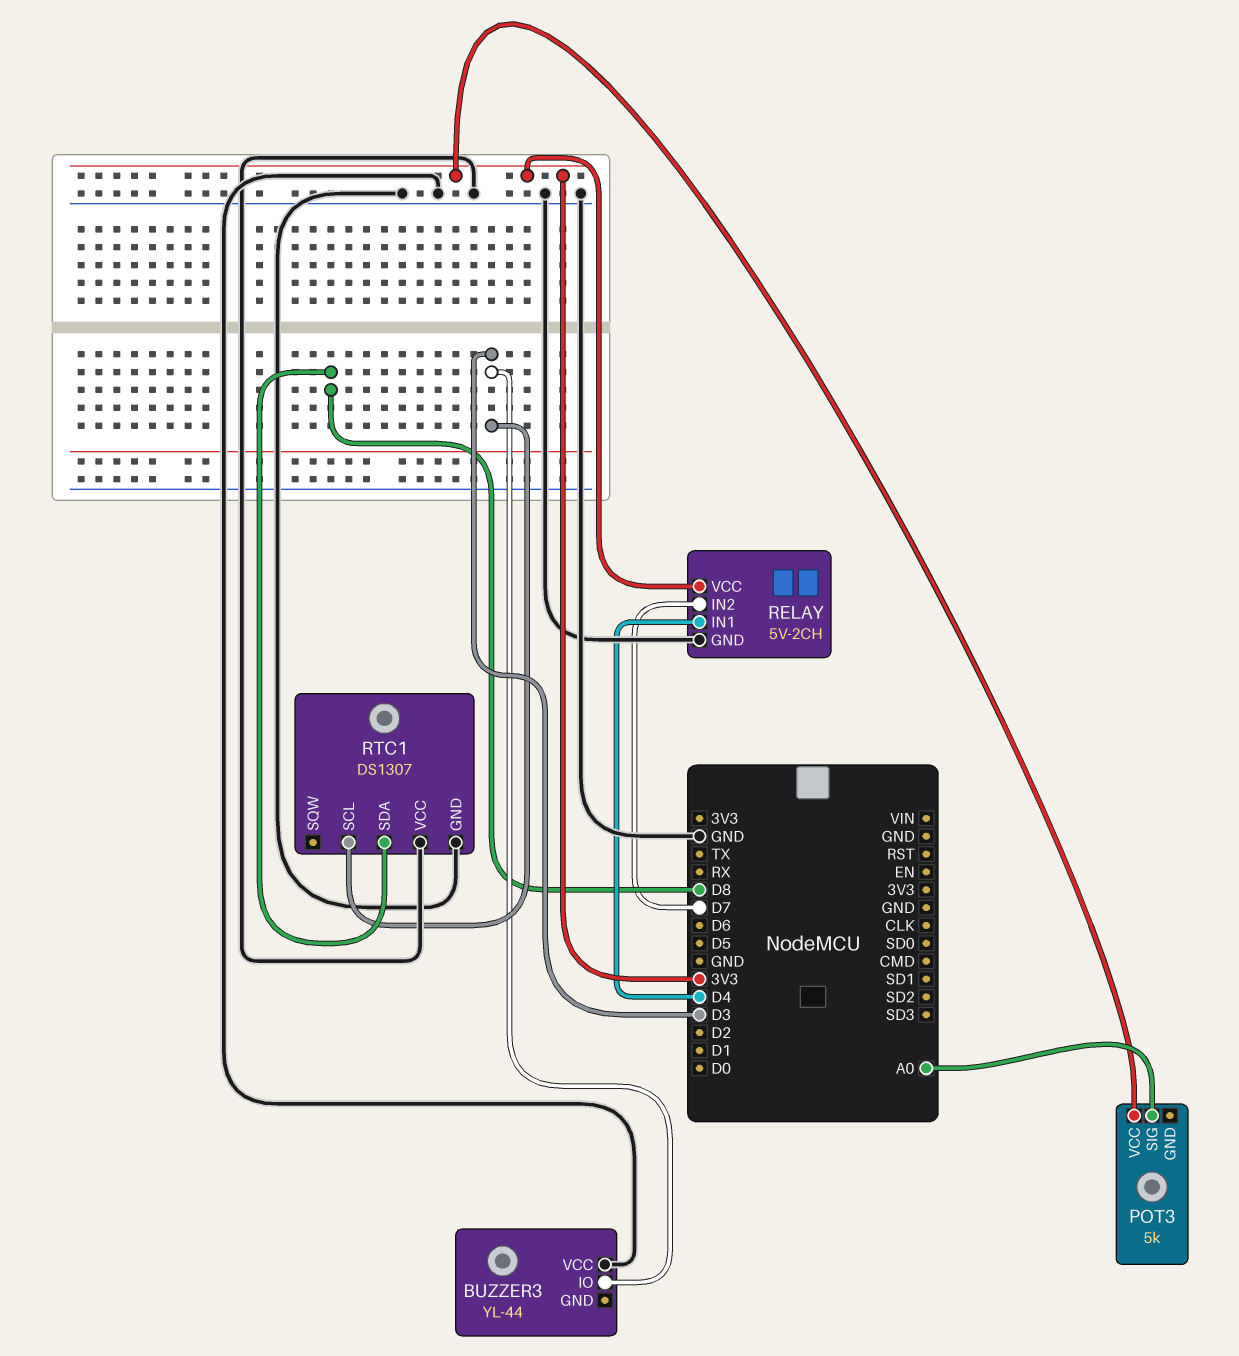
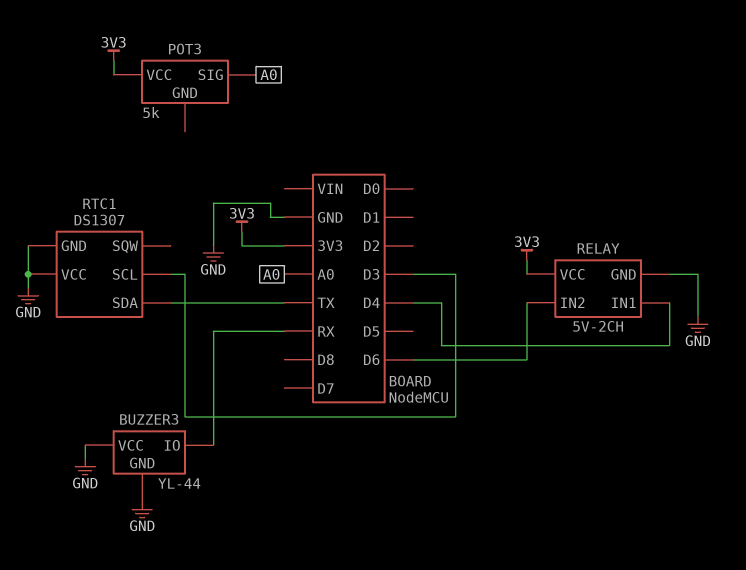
BUZZER3 pin GND: none -> GND
BUZZER3 pin IO: D3 -> RX
RELAY pin IN2: D7 -> D6
RTC1 pin SDA: D8 -> TX

